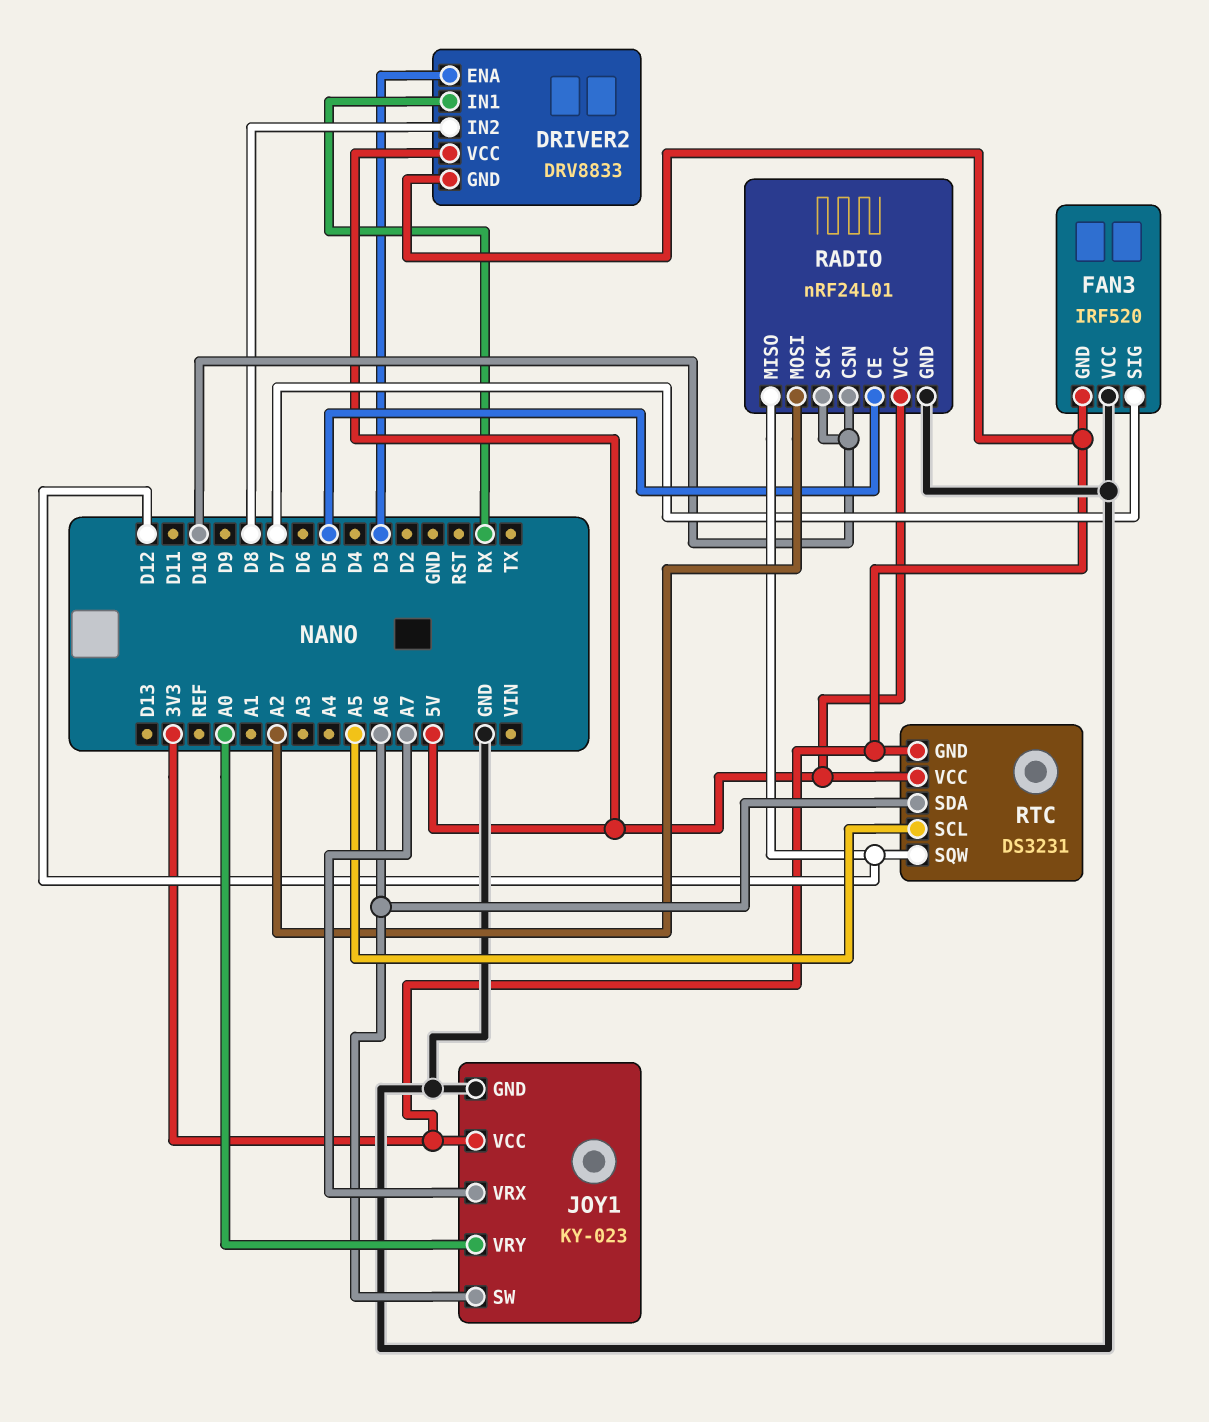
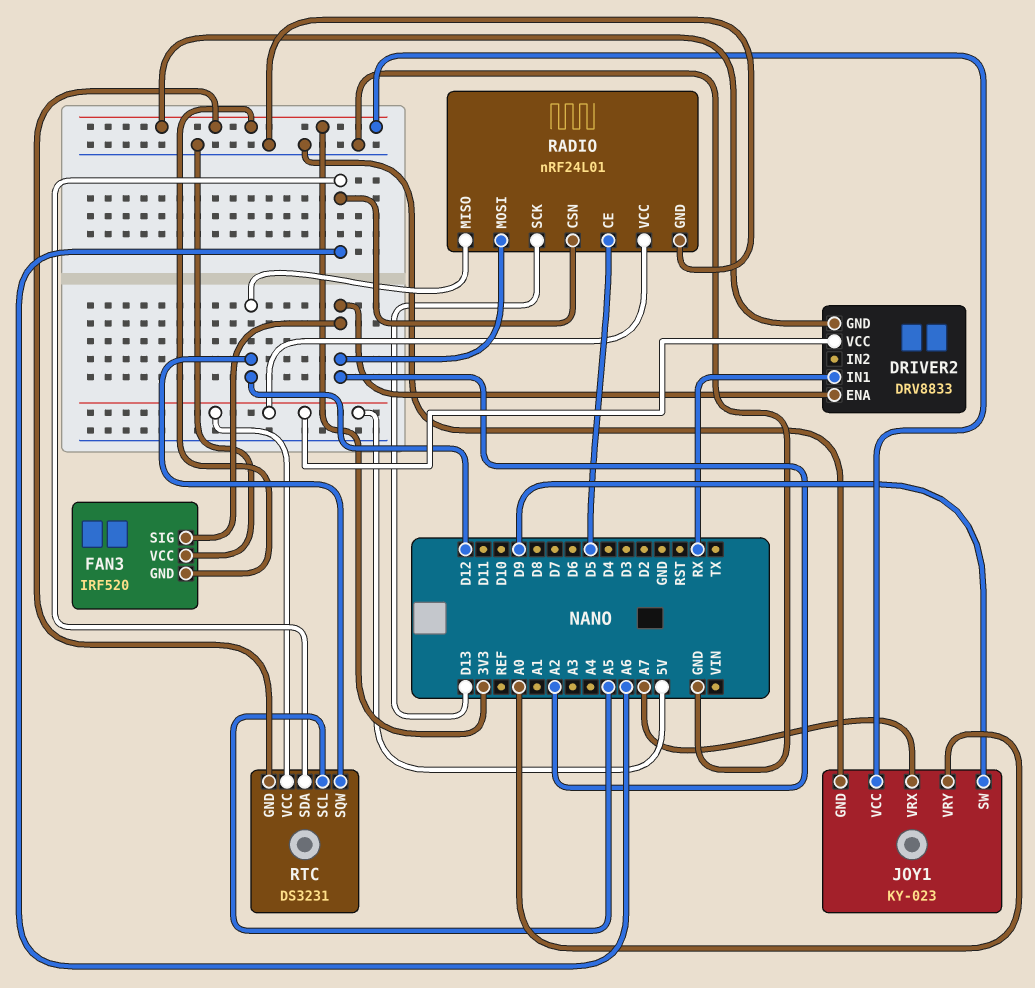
DRIVER2 pin ENA: D3 -> A2
DRIVER2 pin IN2: D8 -> none
FAN3 pin SIG: D7 -> A2
JOY1 pin SW: A6 -> D9
RADIO pin CSN: D10 -> A6
RADIO pin SCK: D10 -> D13

